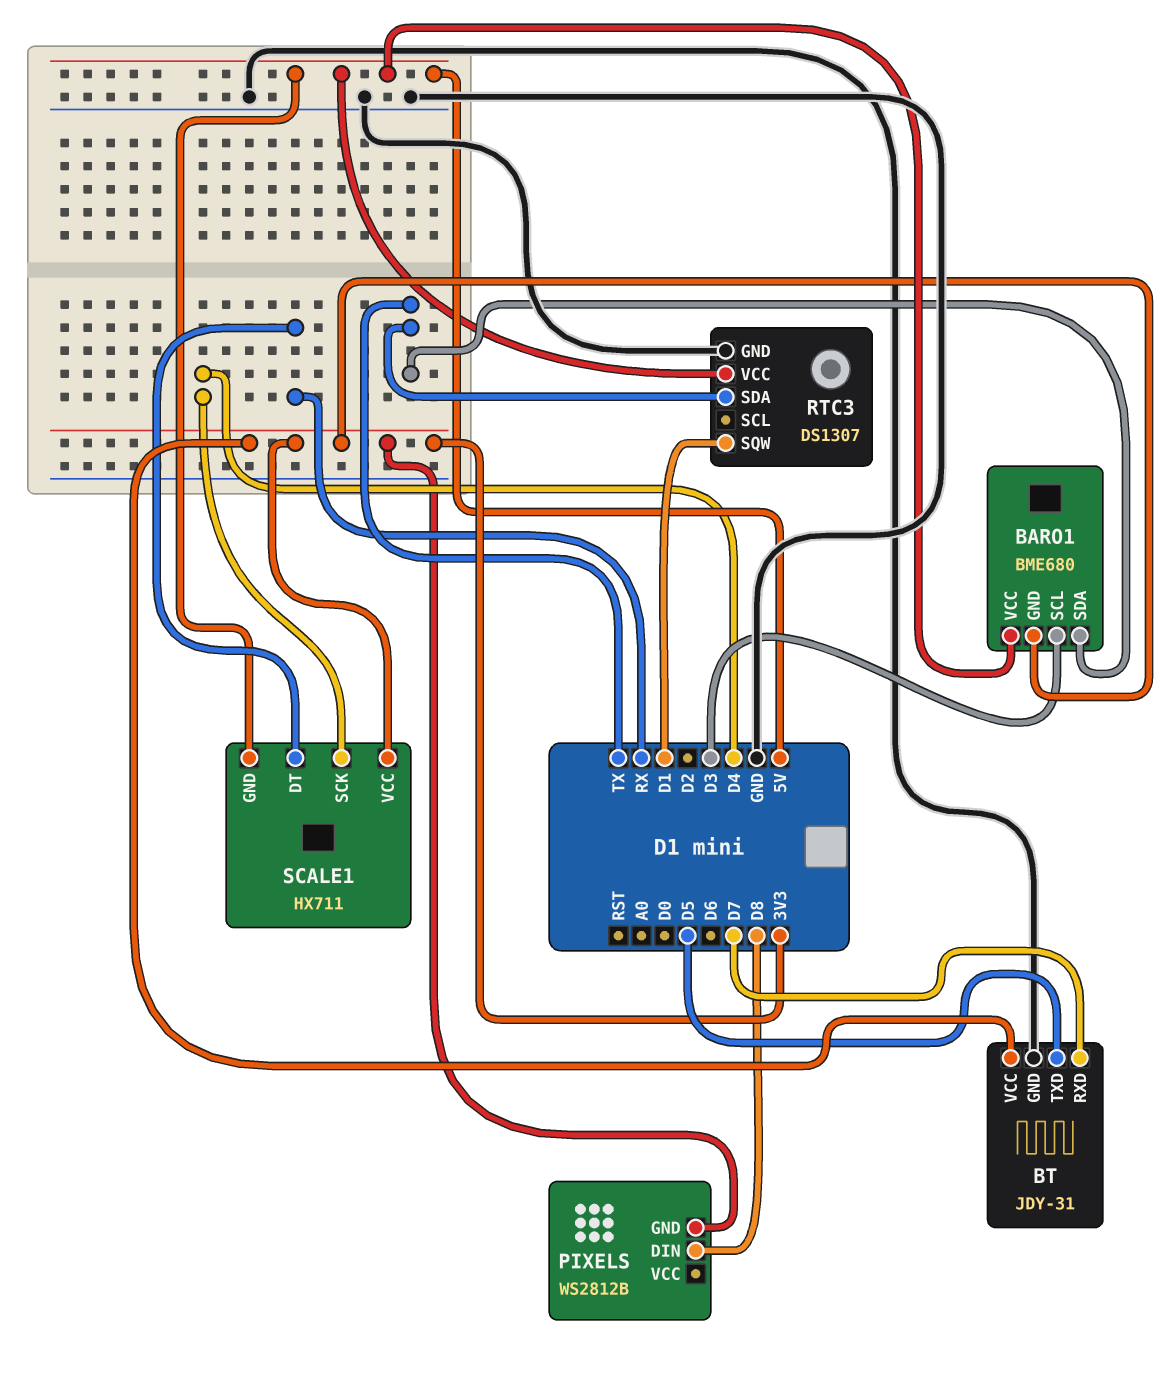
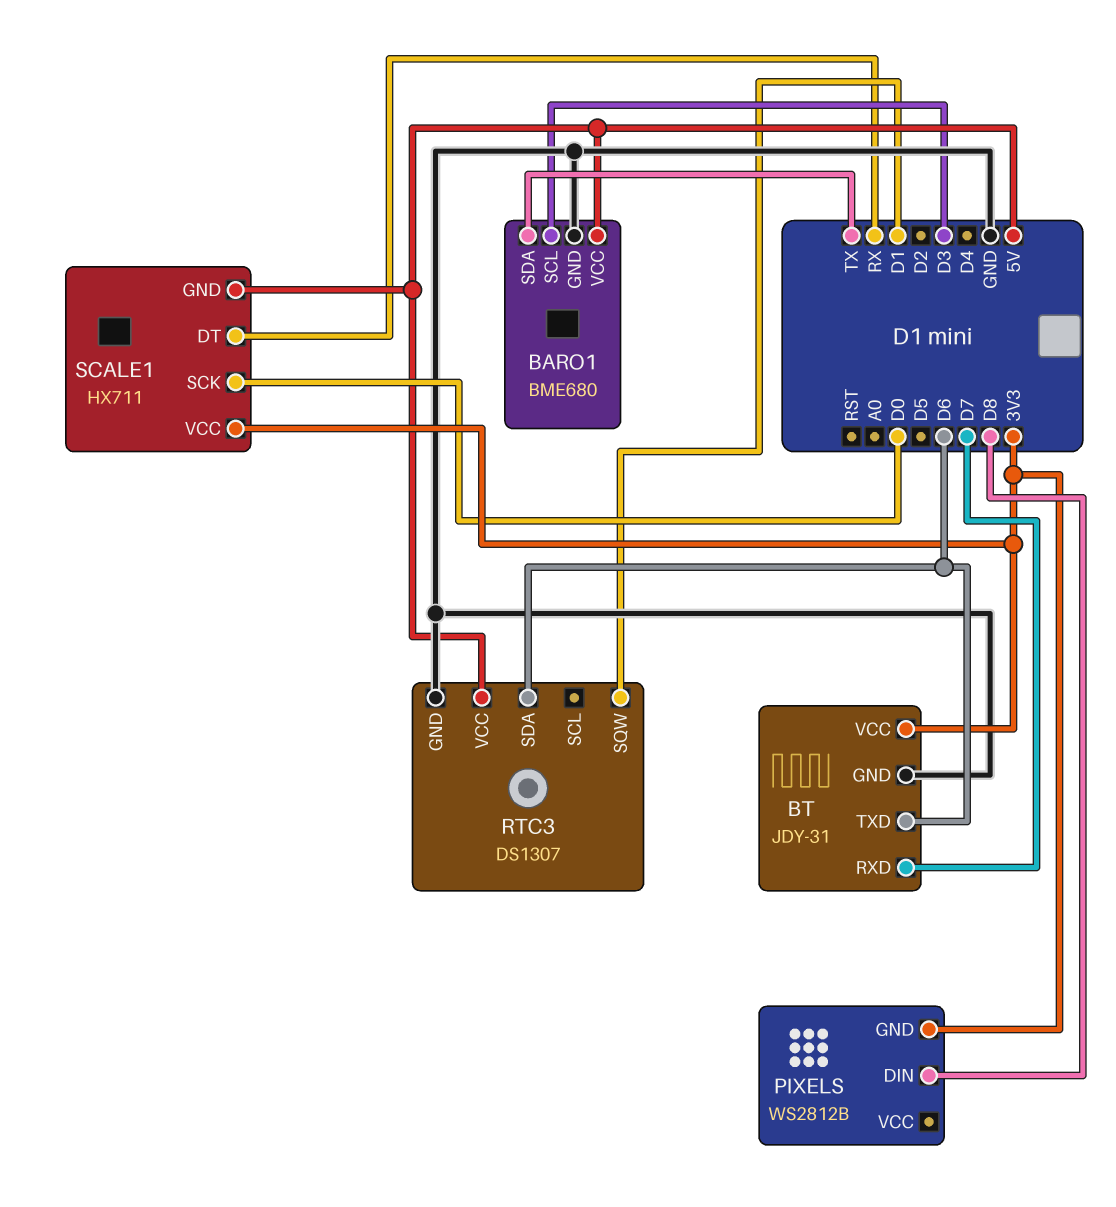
BARO1 pin GND: 3V3 -> GND
BT pin TXD: D5 -> D6
RTC3 pin SDA: TX -> D6
SCALE1 pin SCK: D4 -> D0

